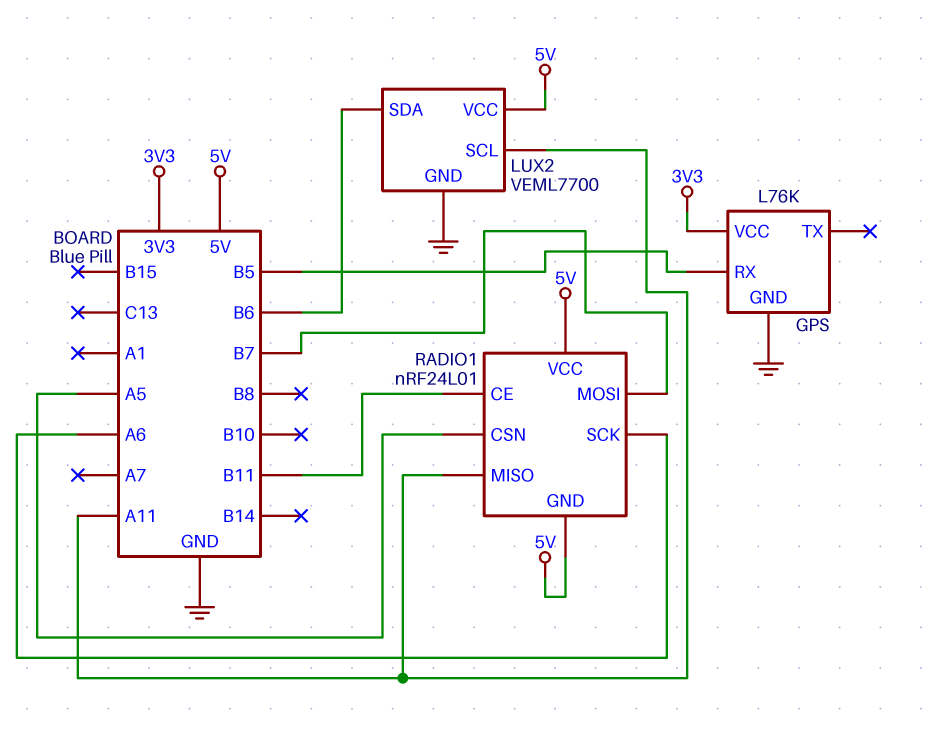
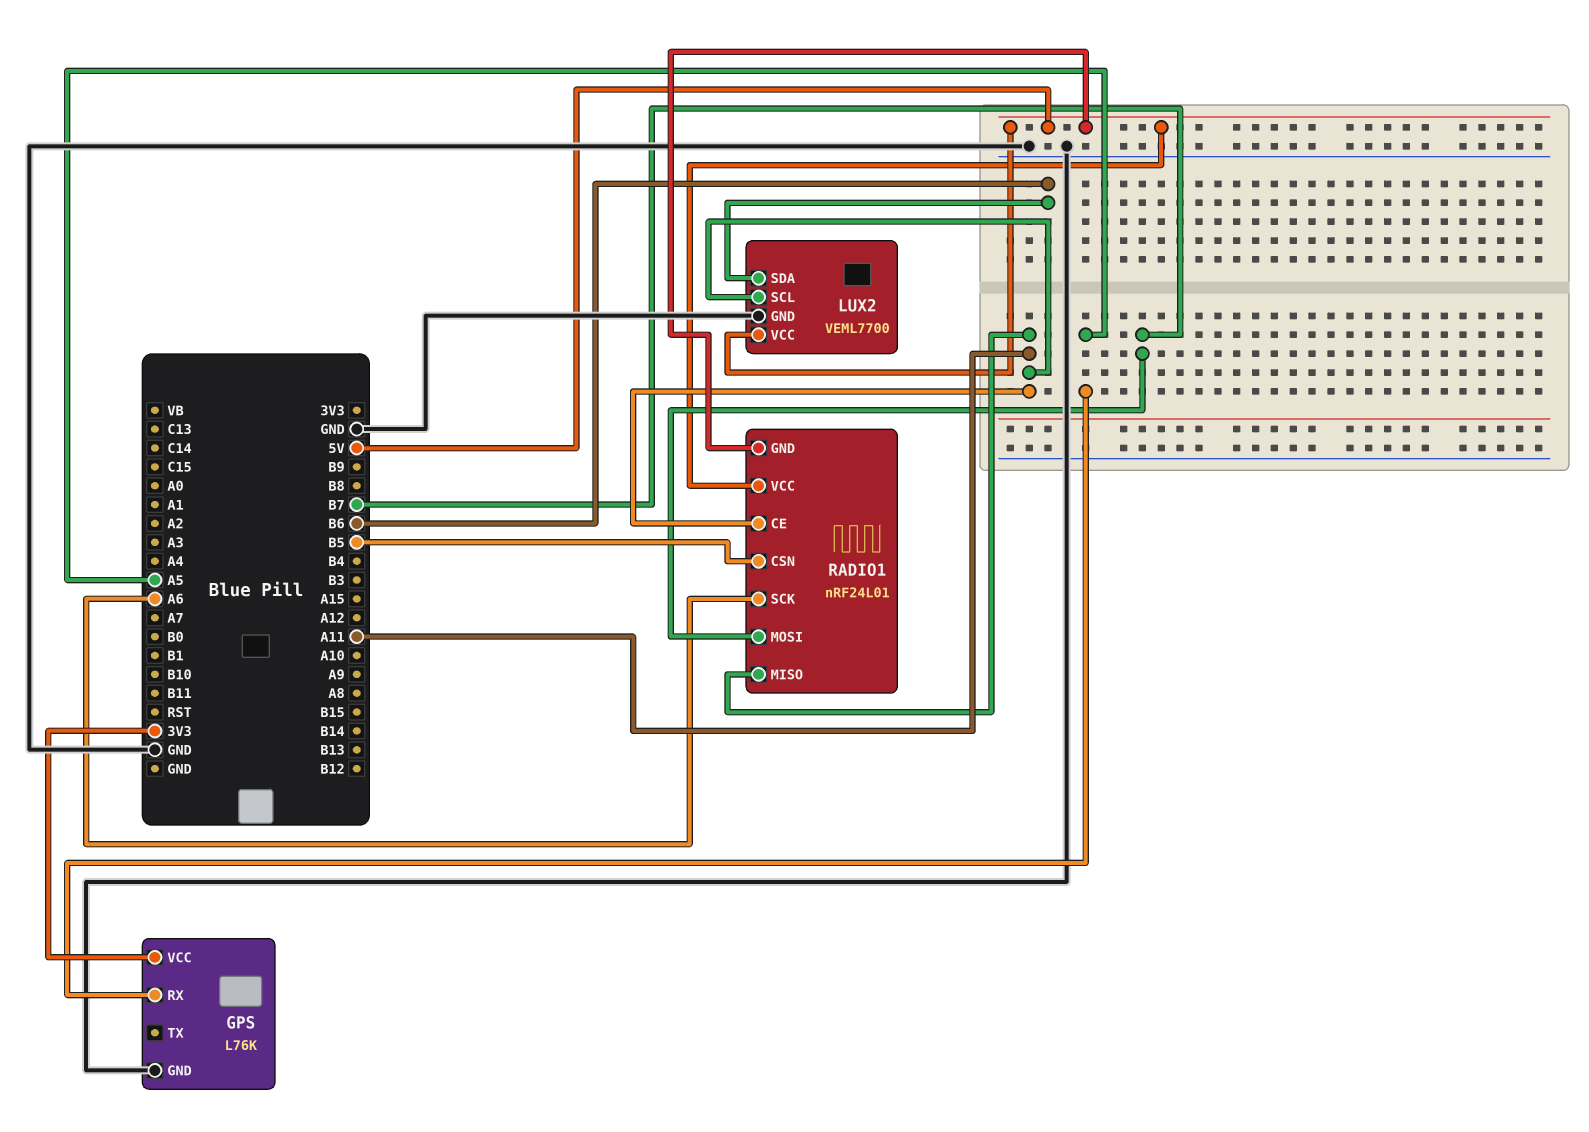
GPS pin RX: B5 -> A5
RADIO1 pin CE: B11 -> A11
RADIO1 pin CSN: A5 -> B5

